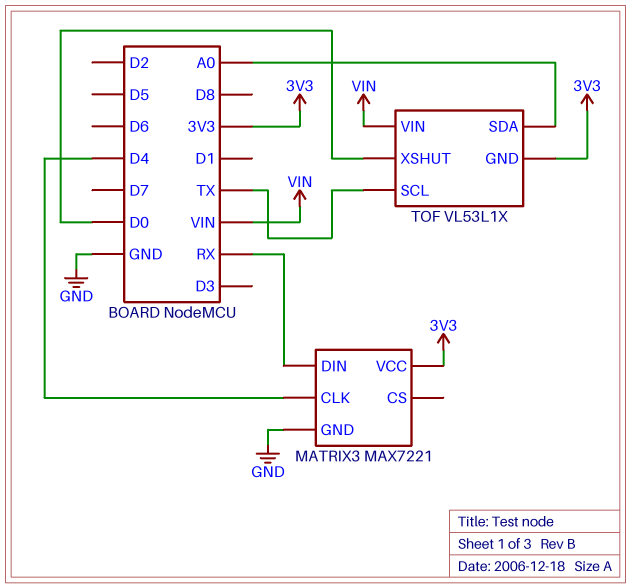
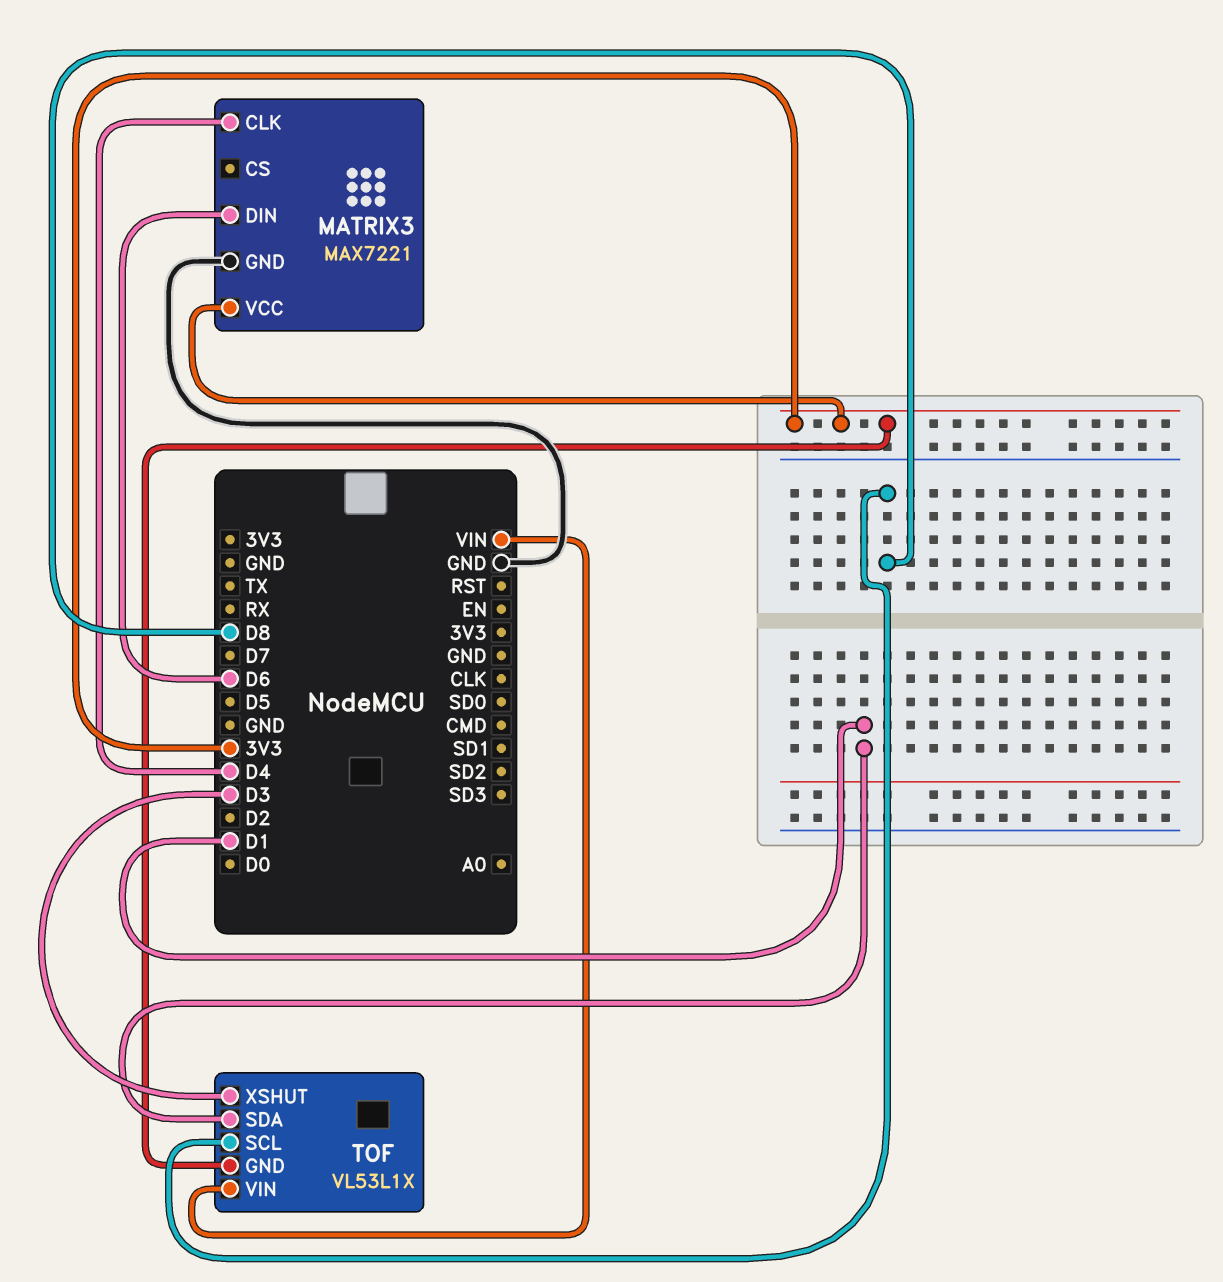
MATRIX3 pin DIN: RX -> D6
TOF pin SCL: TX -> D8
TOF pin SDA: A0 -> D1
TOF pin XSHUT: D0 -> D3

